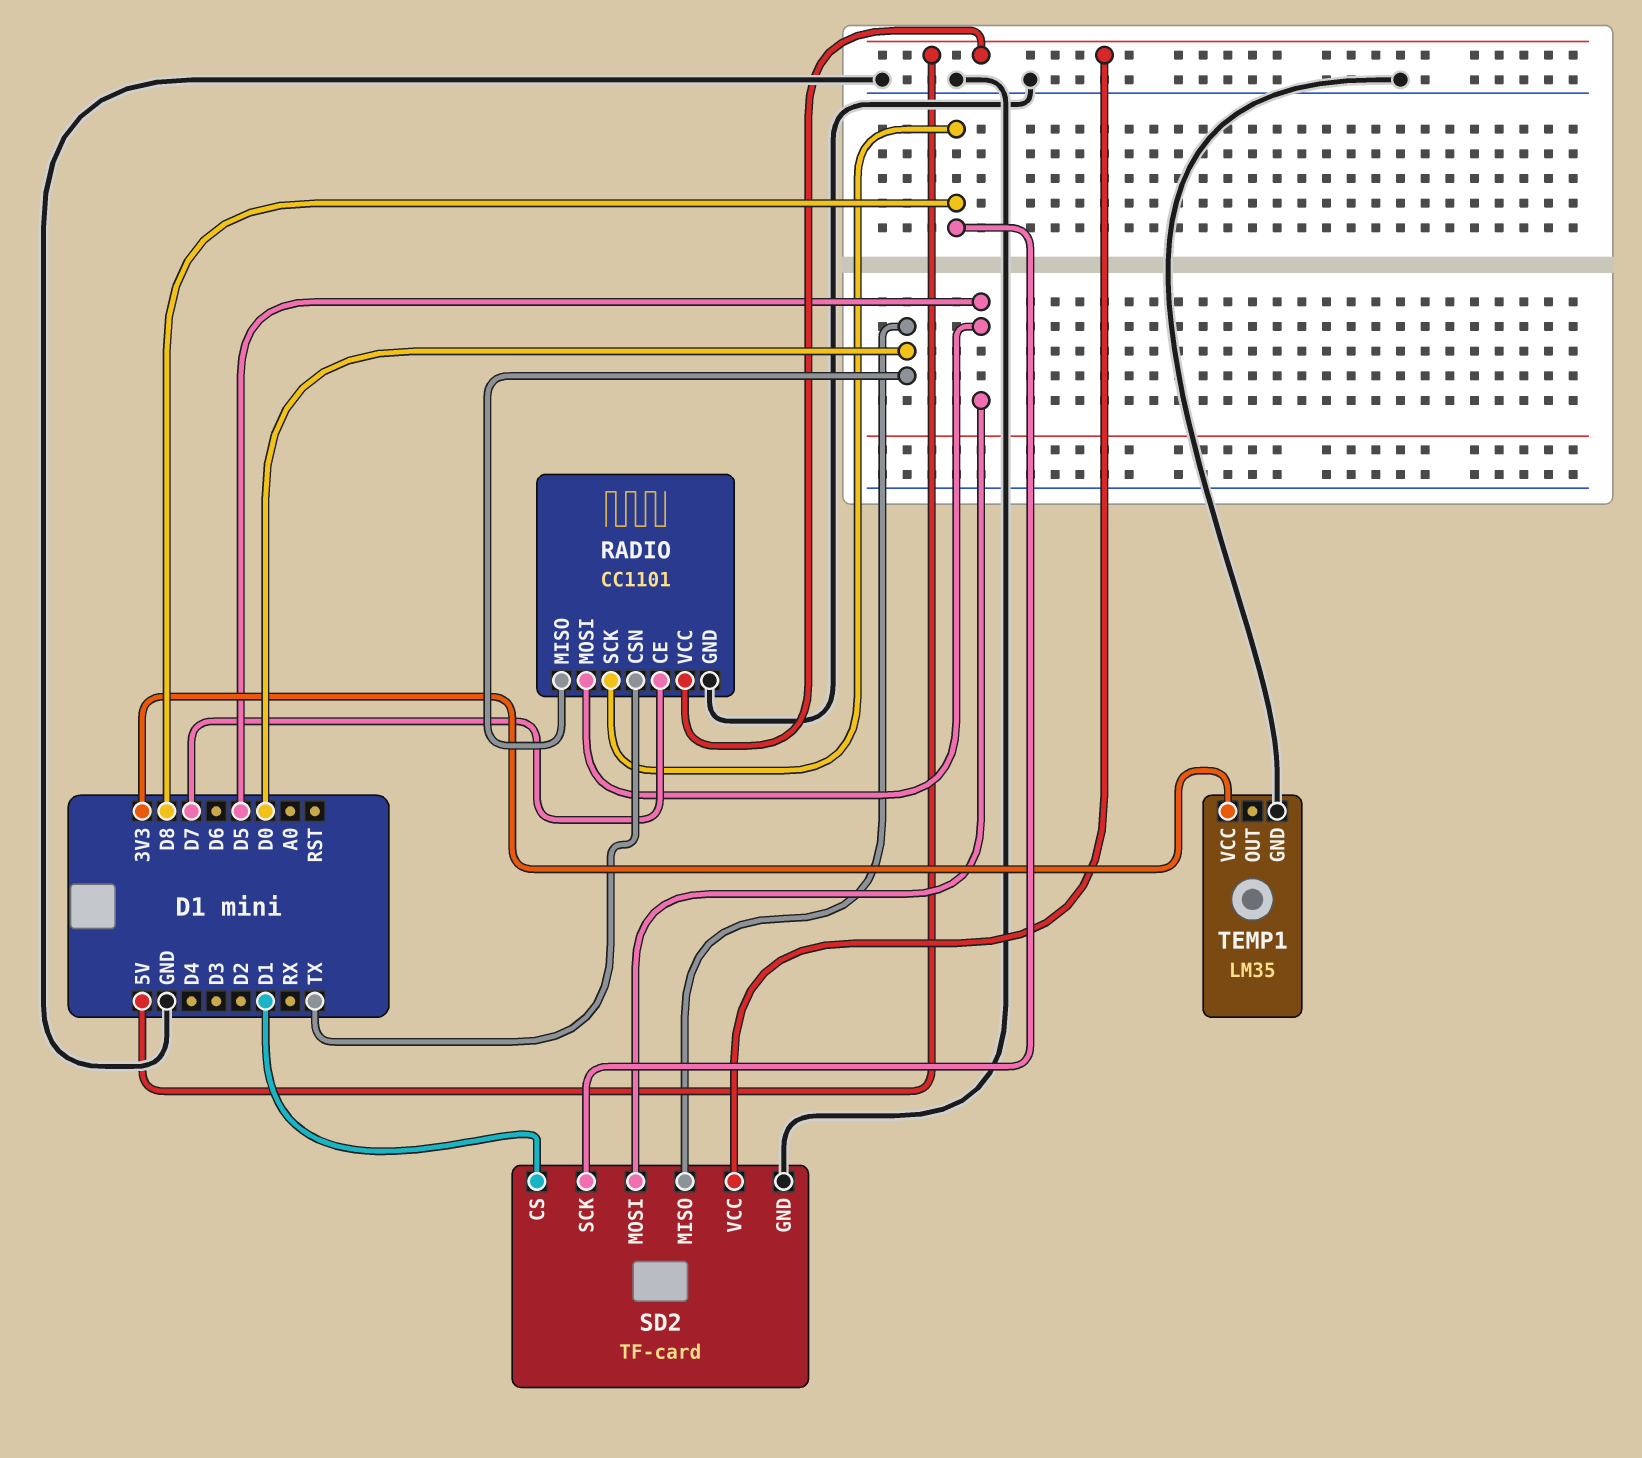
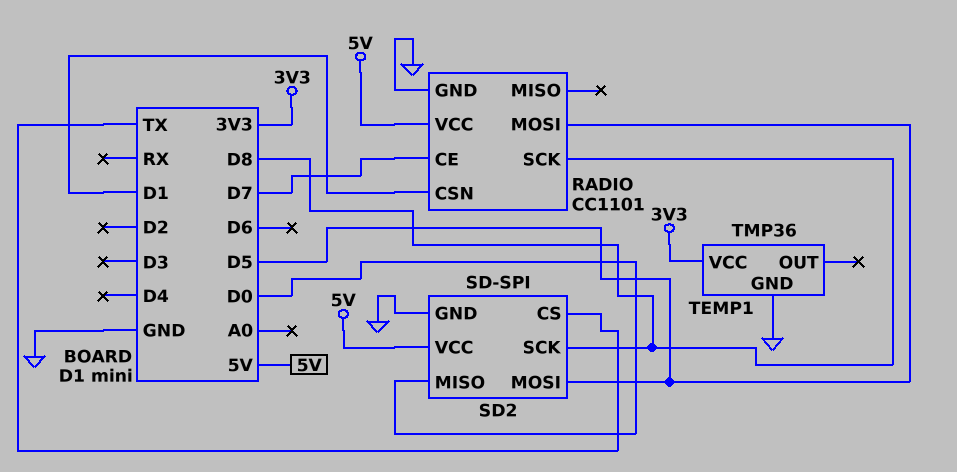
RADIO pin CSN: TX -> D1
RADIO pin MISO: D0 -> none
SD2: TF-card -> SD-SPI
SD2 pin CS: D1 -> TX
TEMP1: LM35 -> TMP36

